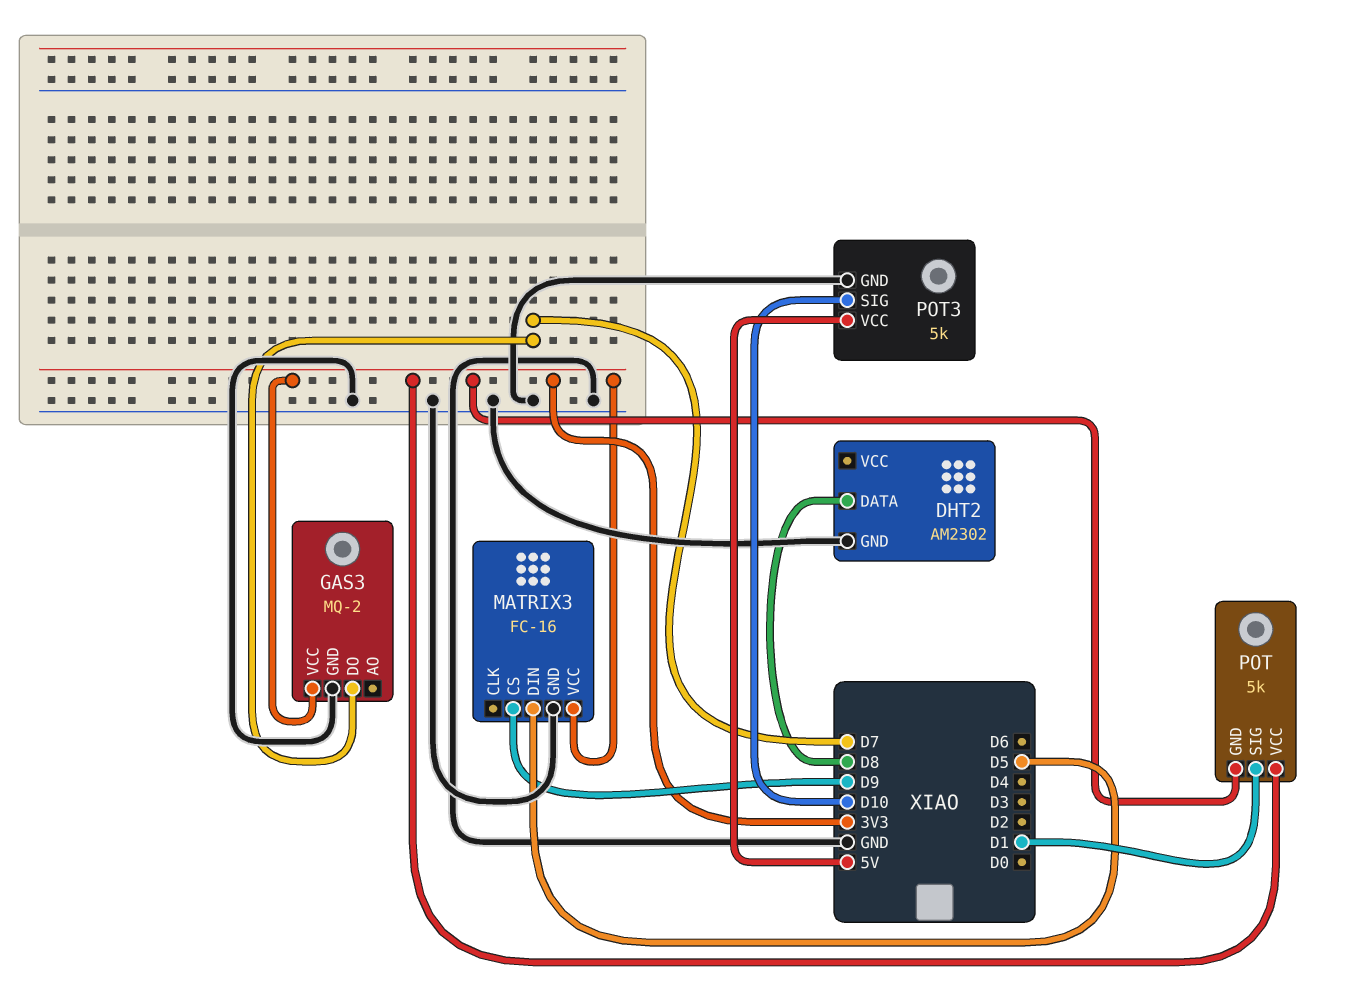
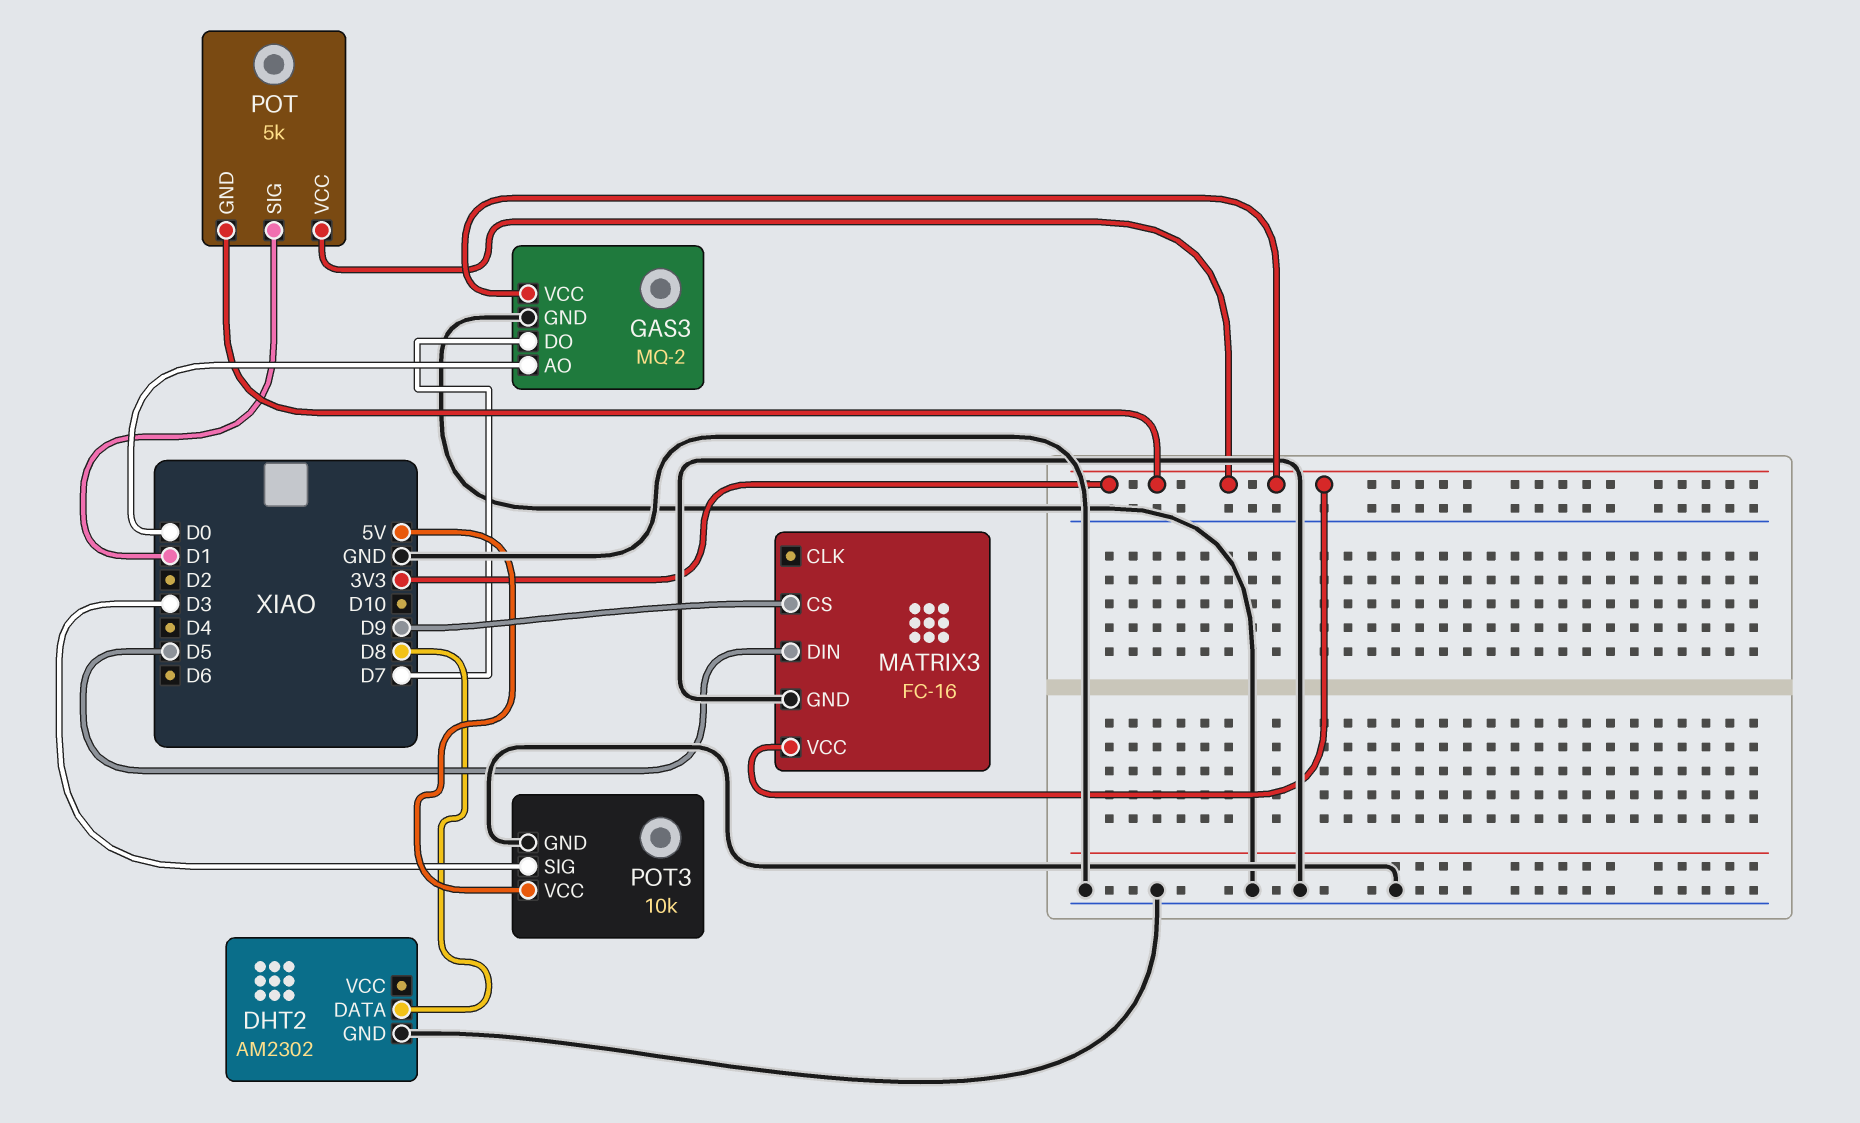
GAS3 pin AO: none -> D0
POT3: 5k -> 10k
POT3 pin SIG: D10 -> D3

